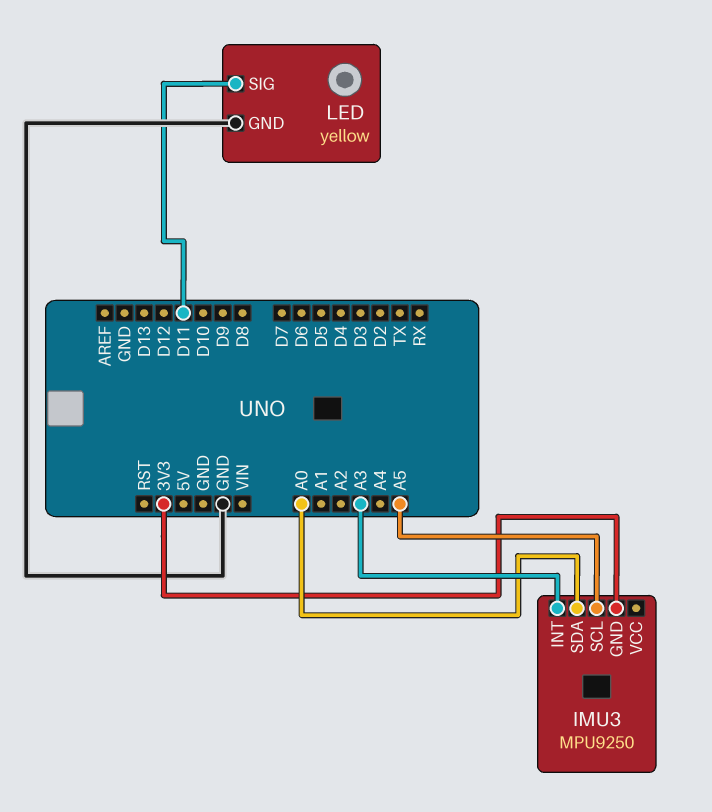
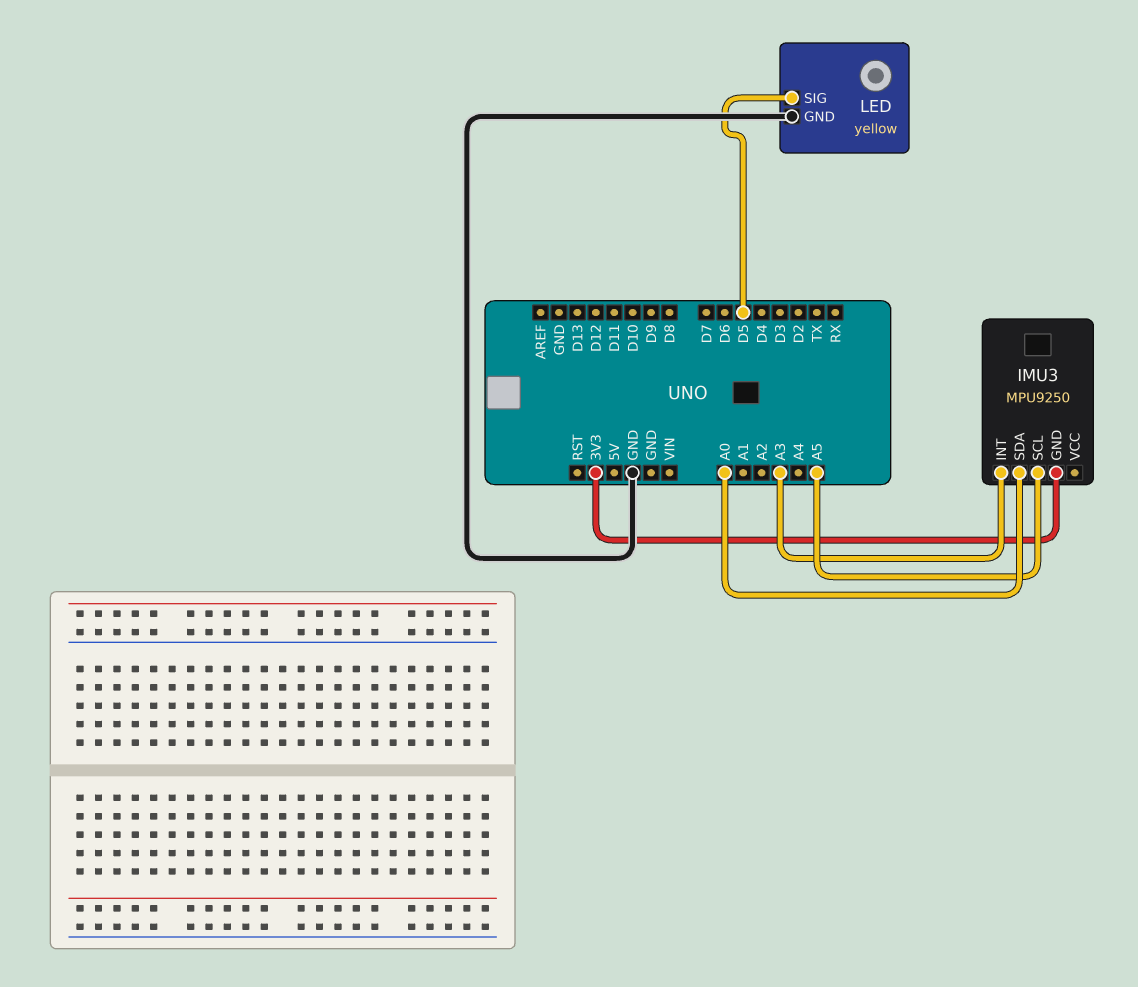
LED pin SIG: D11 -> D5

